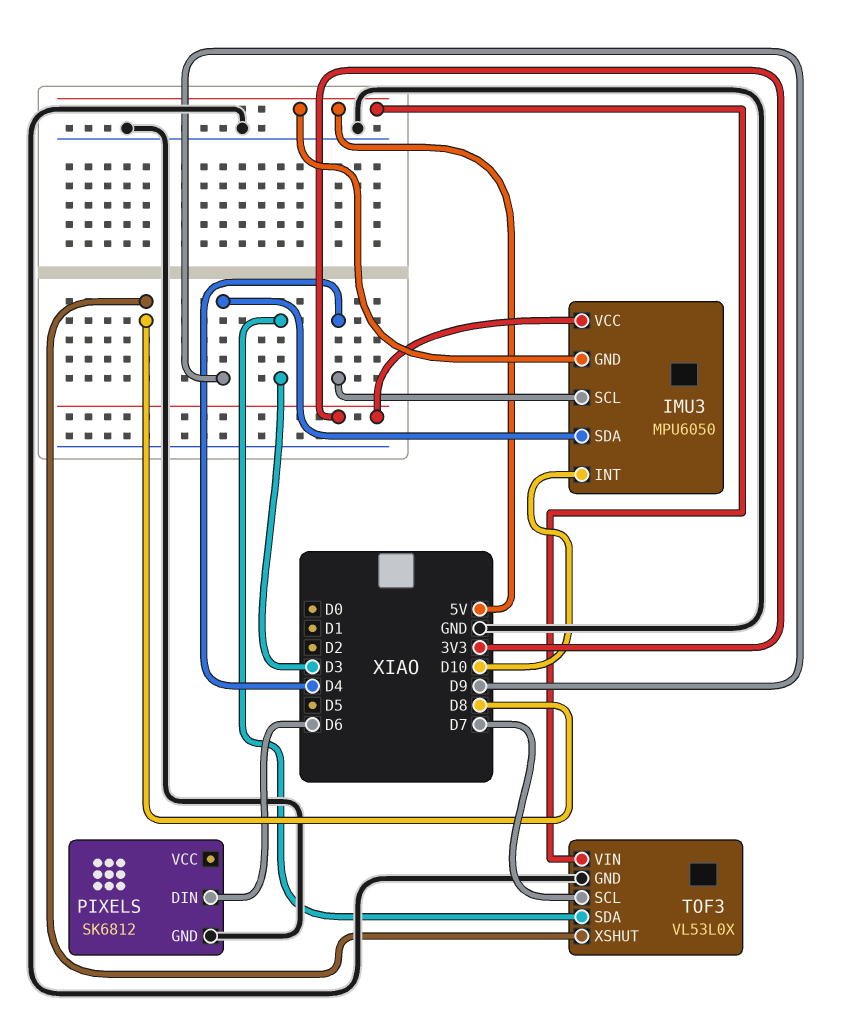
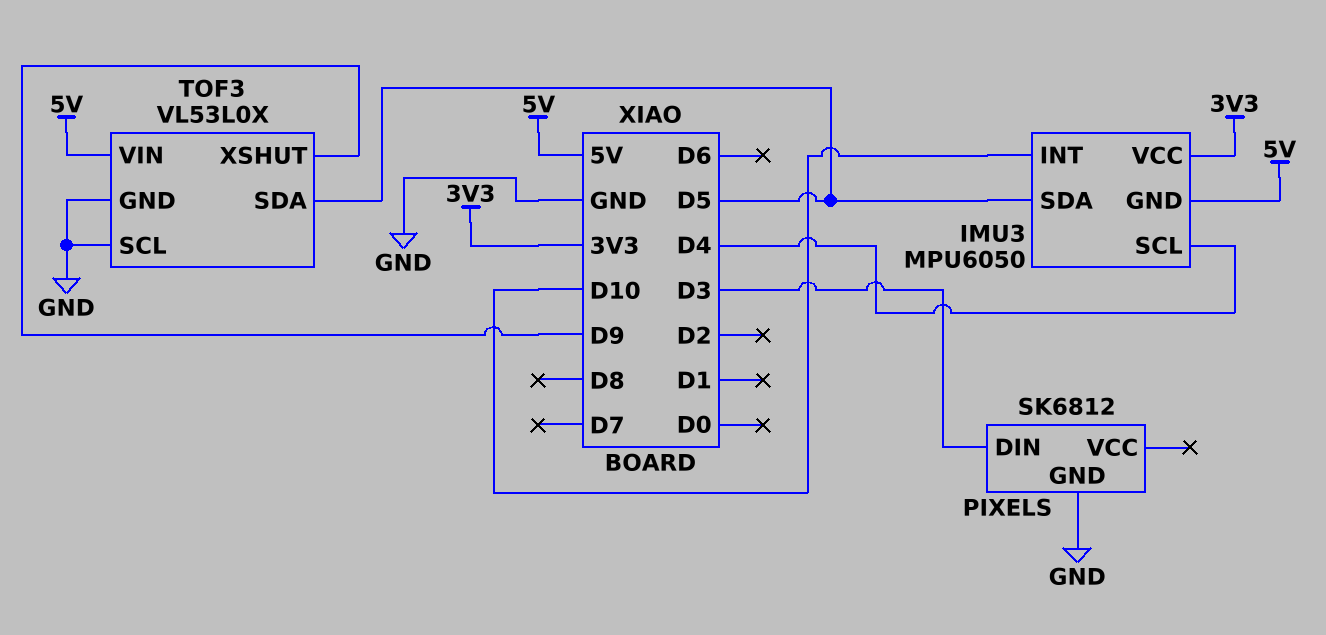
IMU3 pin SDA: D9 -> D5
PIXELS pin DIN: D6 -> D3
TOF3 pin SCL: D7 -> GND
TOF3 pin SDA: D3 -> D5
TOF3 pin XSHUT: D8 -> D9

